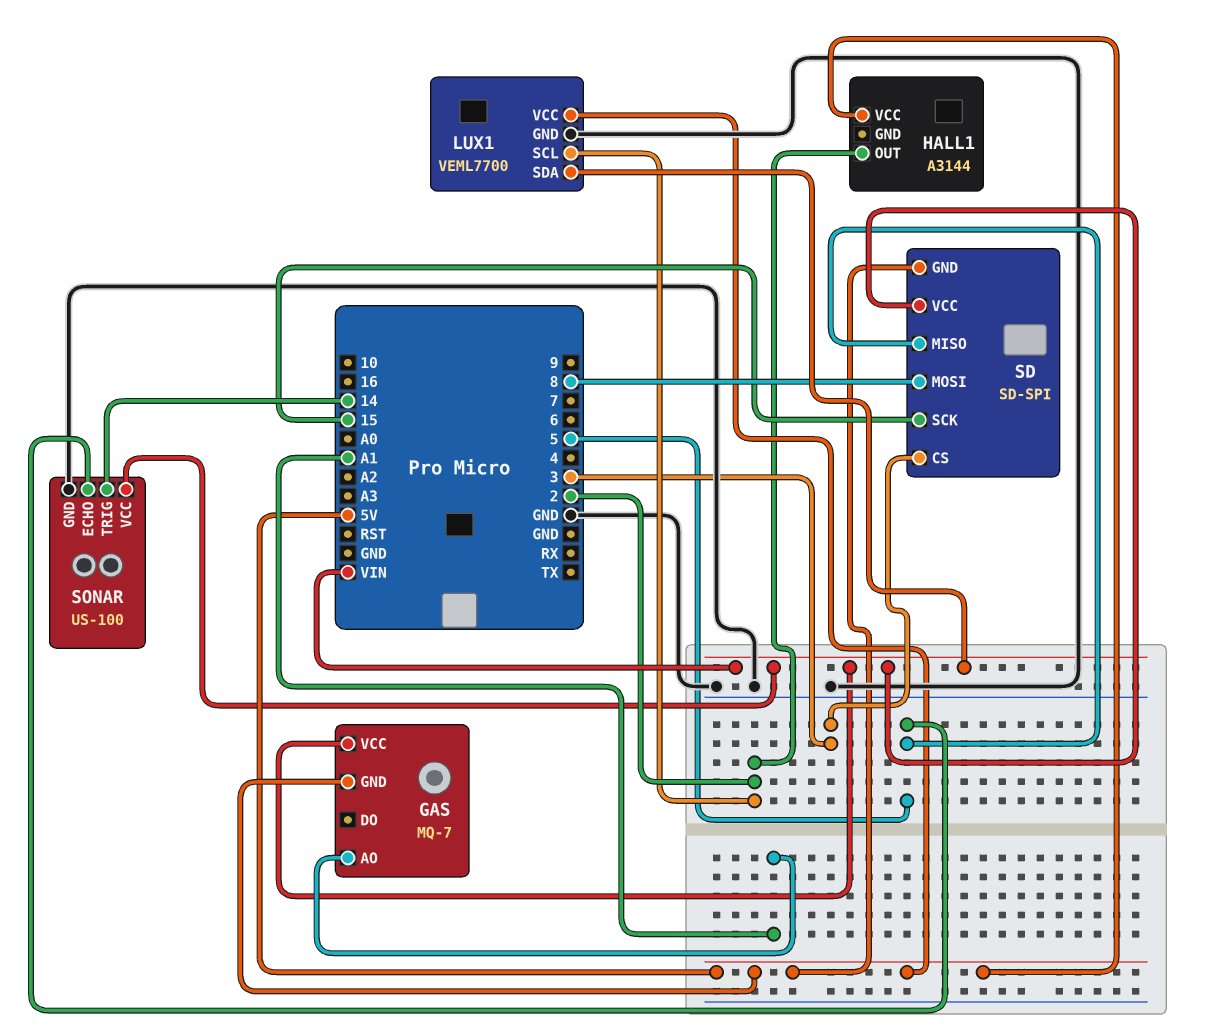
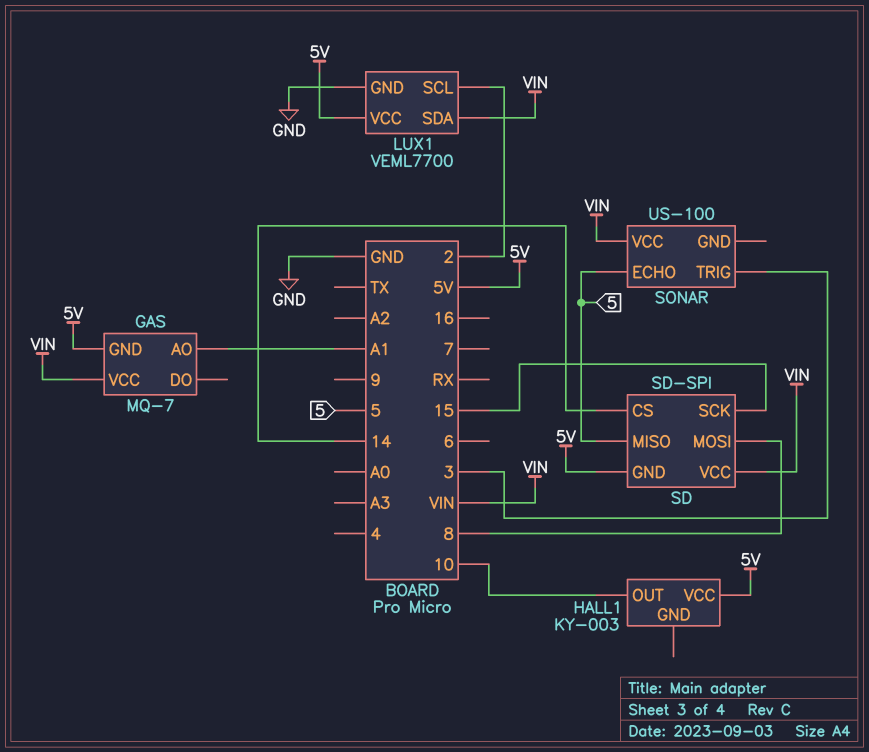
HALL1: A3144 -> KY-003
HALL1 pin OUT: 2 -> 10
SD pin CS: 3 -> 14
SONAR pin GND: GND -> none
SONAR pin TRIG: 14 -> 3

